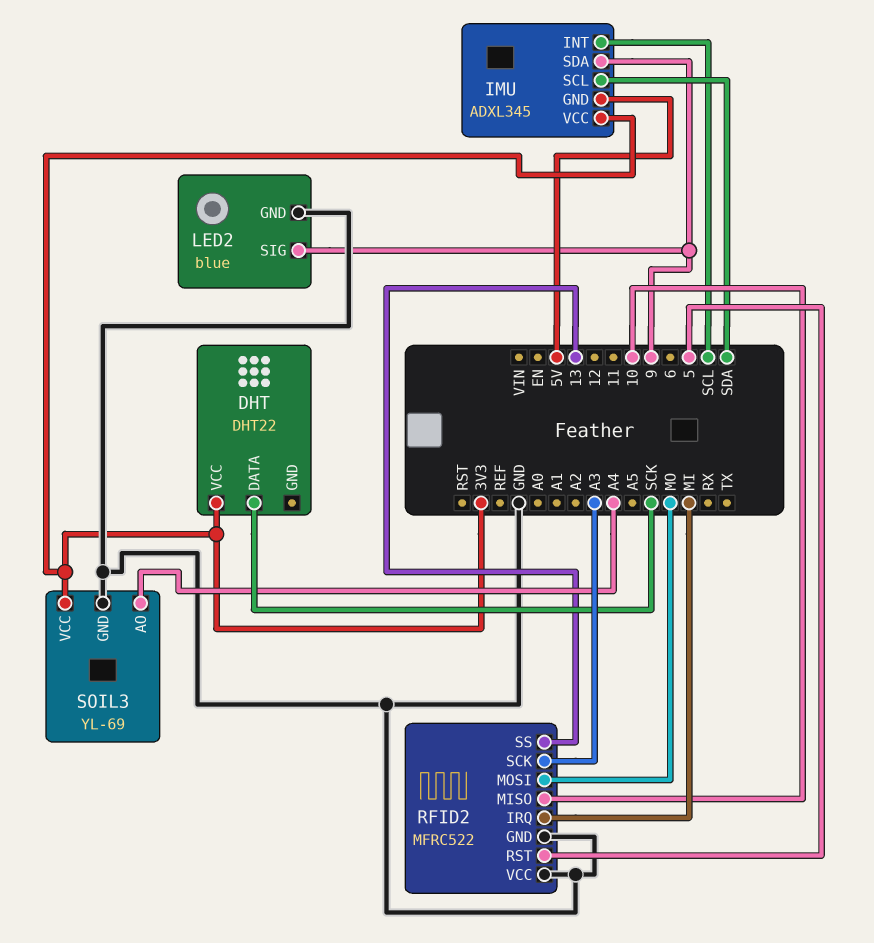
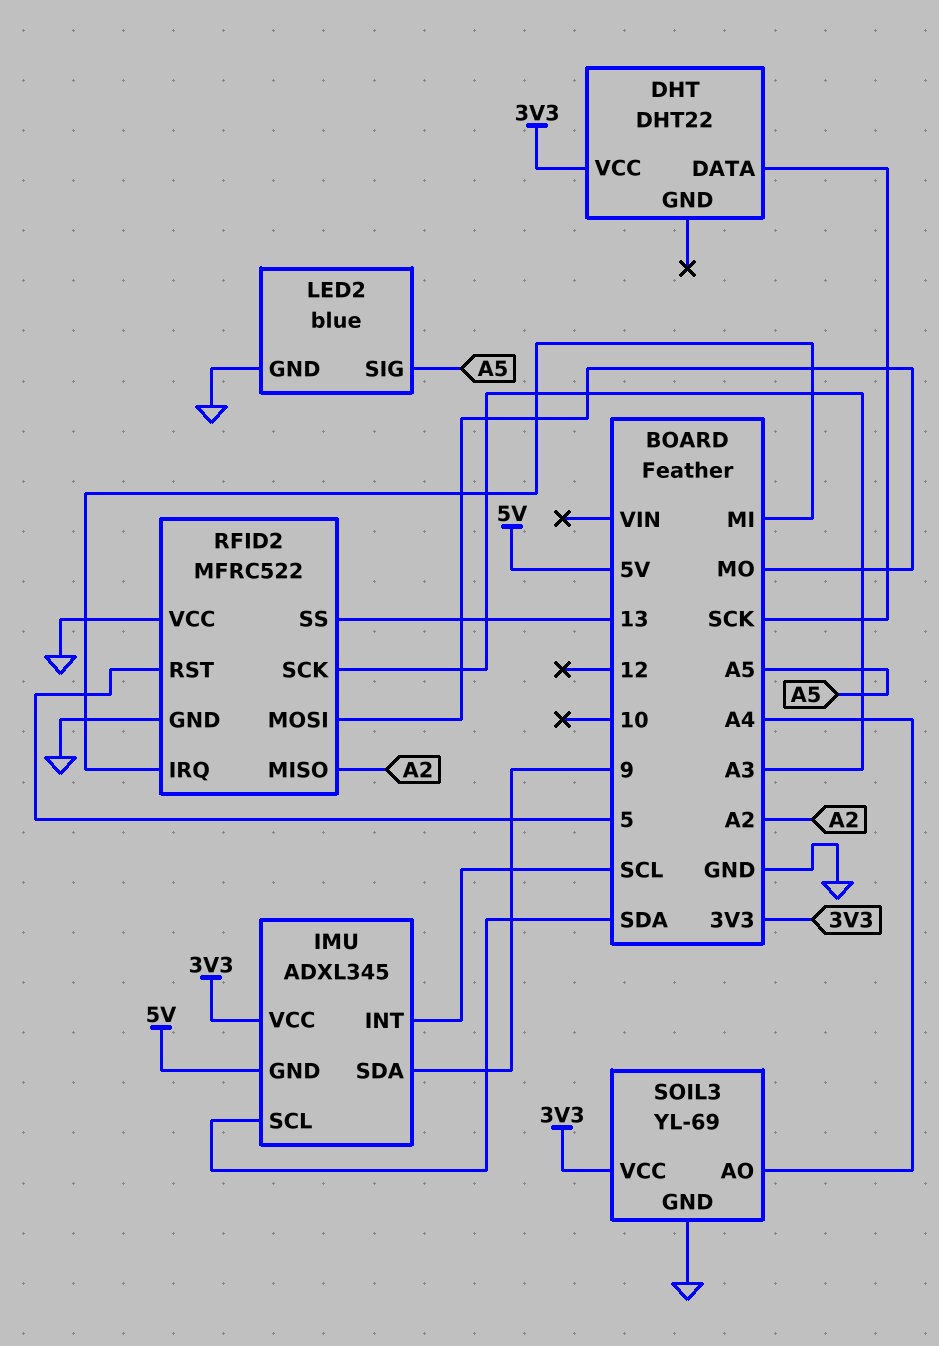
LED2 pin SIG: 9 -> A5
RFID2 pin MISO: 10 -> A2

